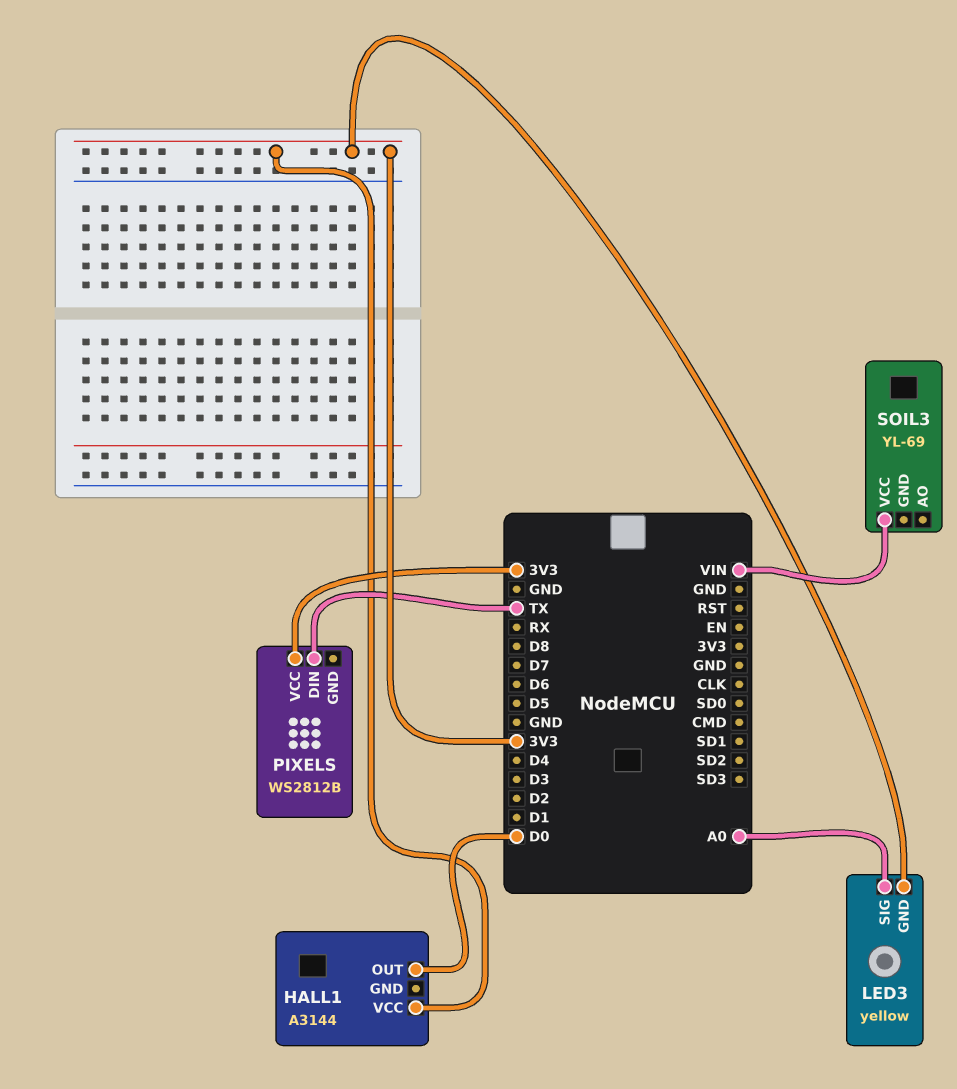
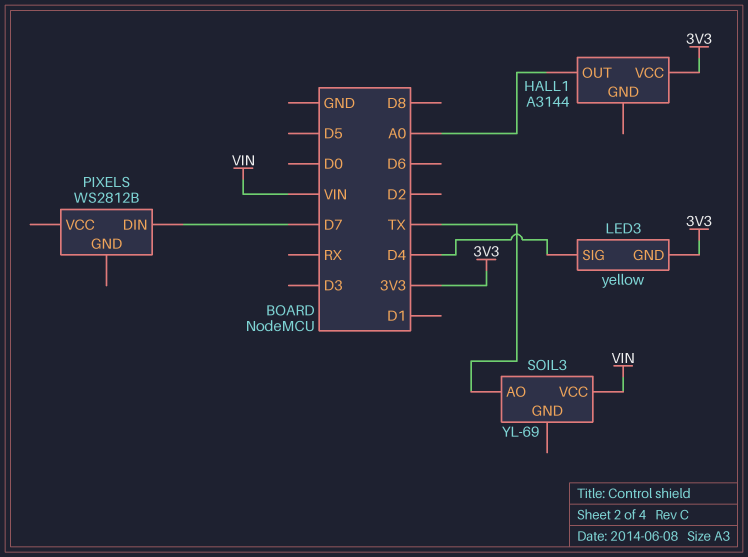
HALL1 pin OUT: D0 -> A0
LED3 pin SIG: A0 -> D4
PIXELS pin DIN: TX -> D7
PIXELS pin VCC: 3V3 -> none
SOIL3 pin AO: none -> TX

